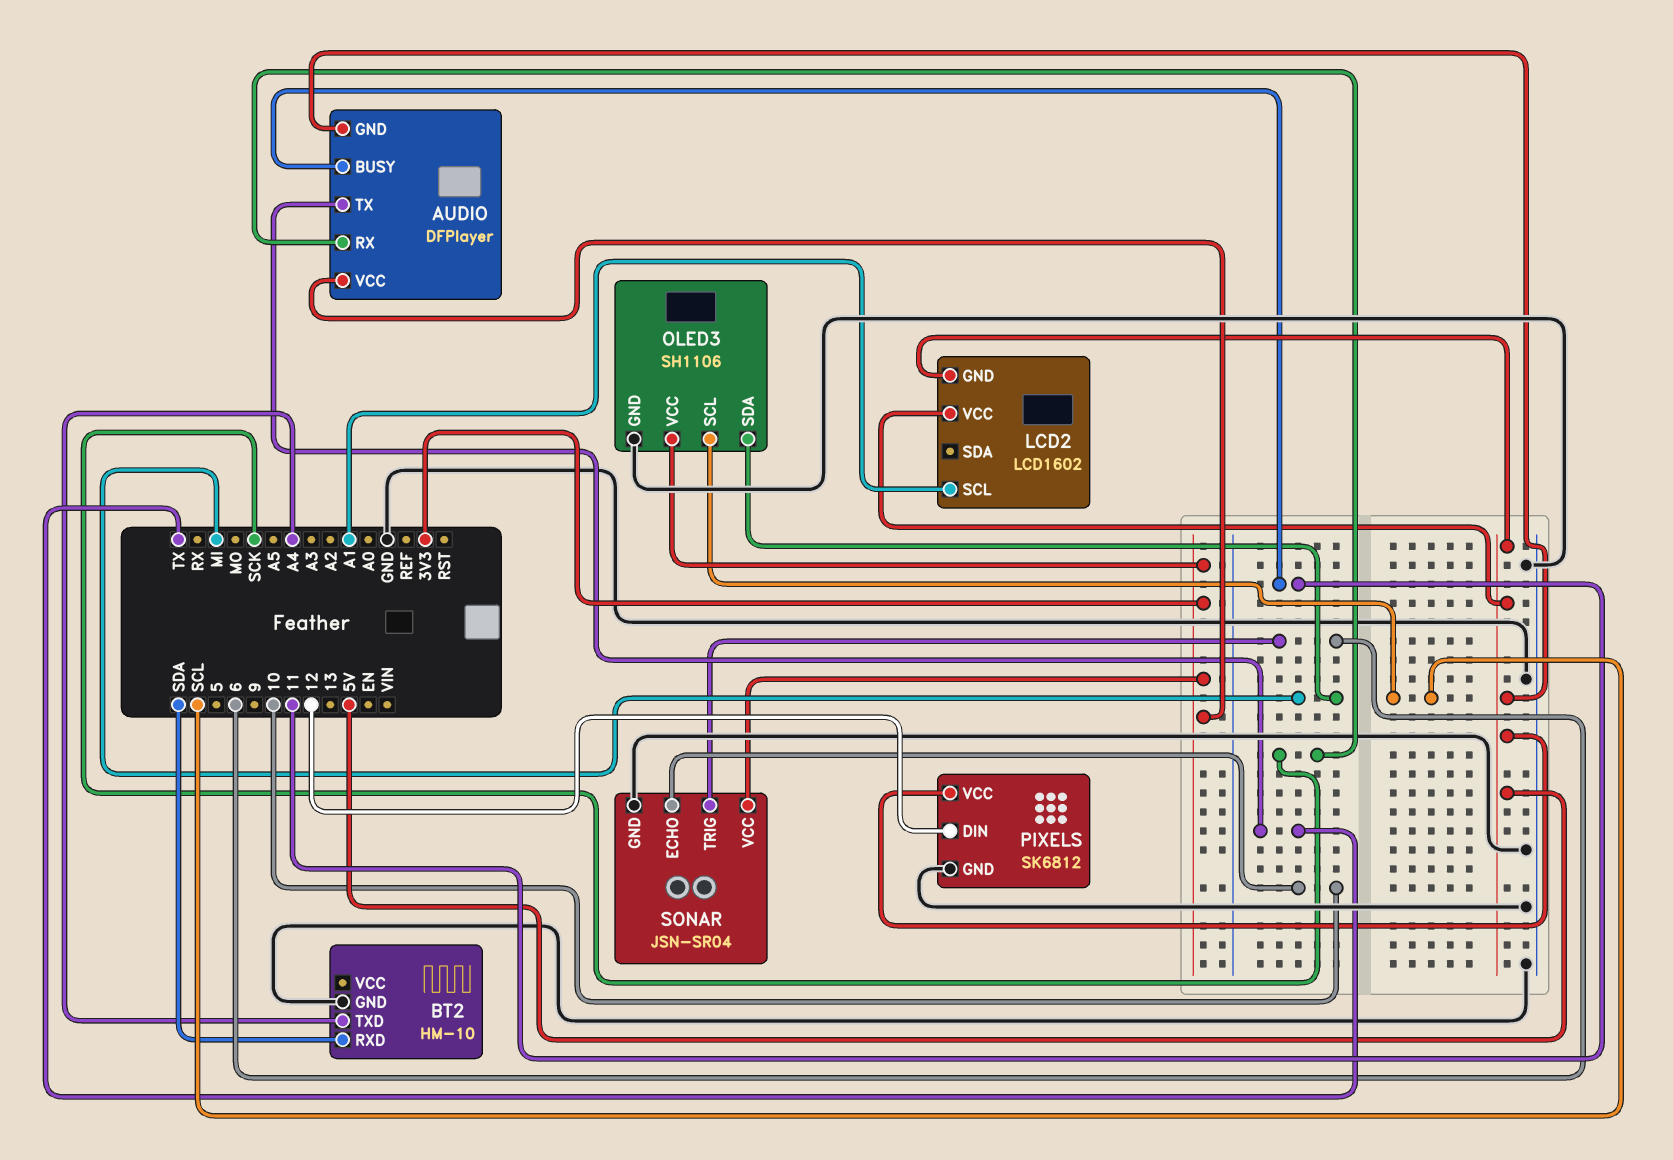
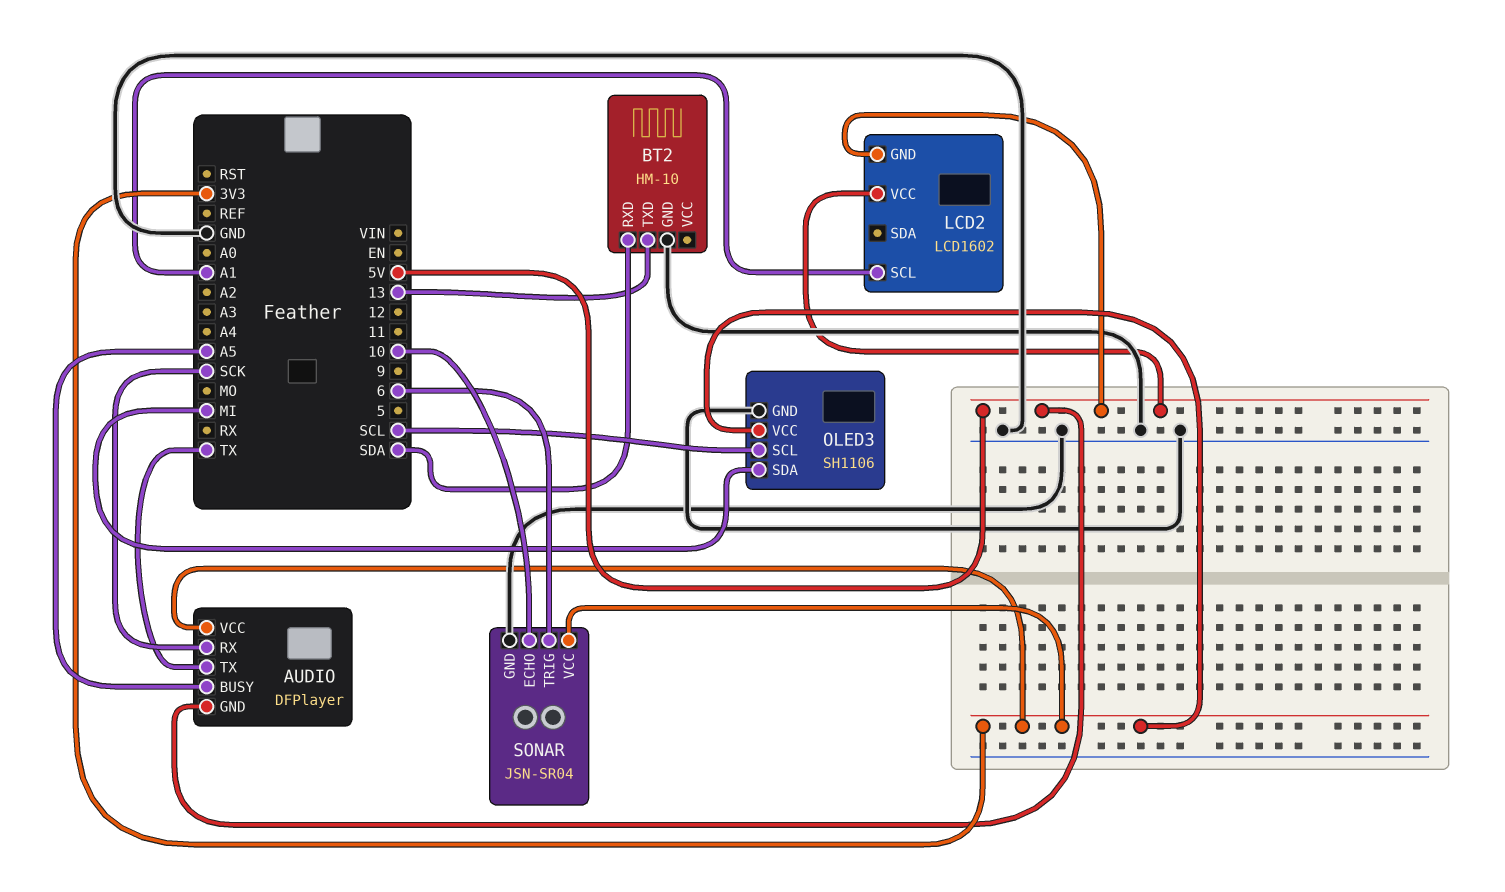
AUDIO pin BUSY: 11 -> A5
BT2 pin TXD: A4 -> 13
PIXELS: SK6812 -> none
PIXELS pin DIN: 12 -> none
PIXELS pin GND: GND -> none
PIXELS pin VCC: 5V -> none

